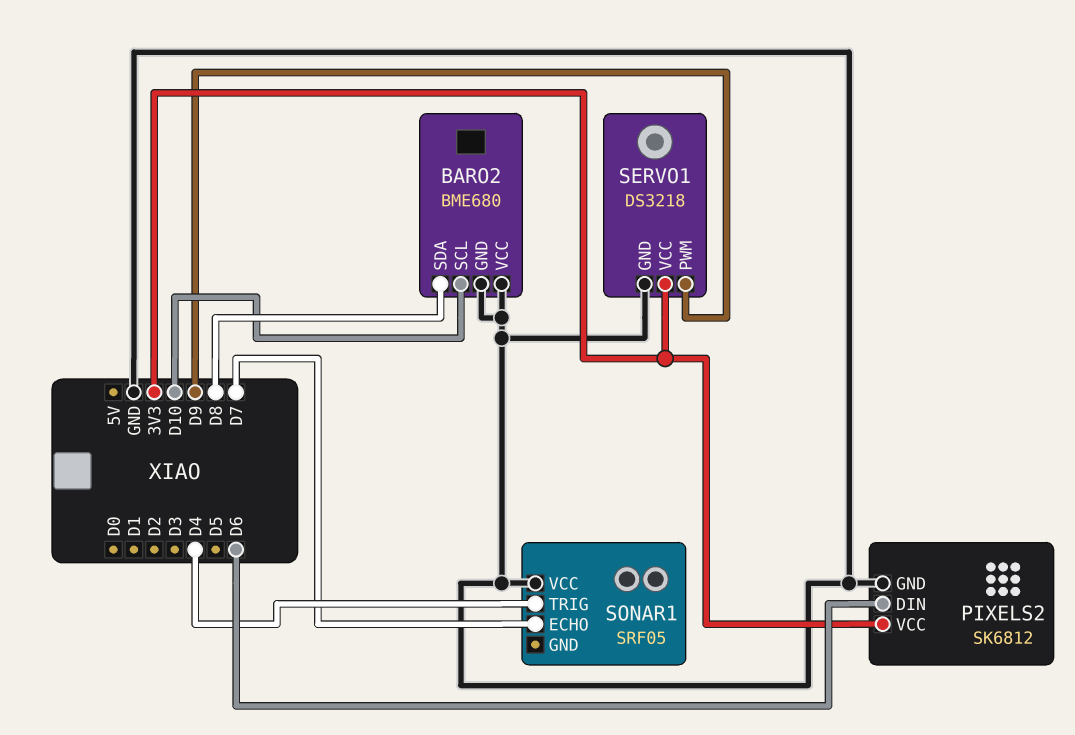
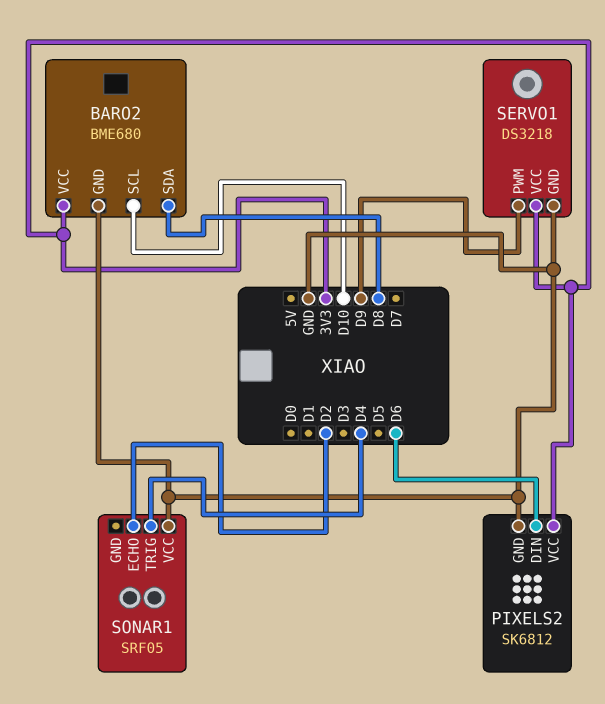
BARO2 pin VCC: GND -> 3V3
SONAR1 pin ECHO: D7 -> D2

